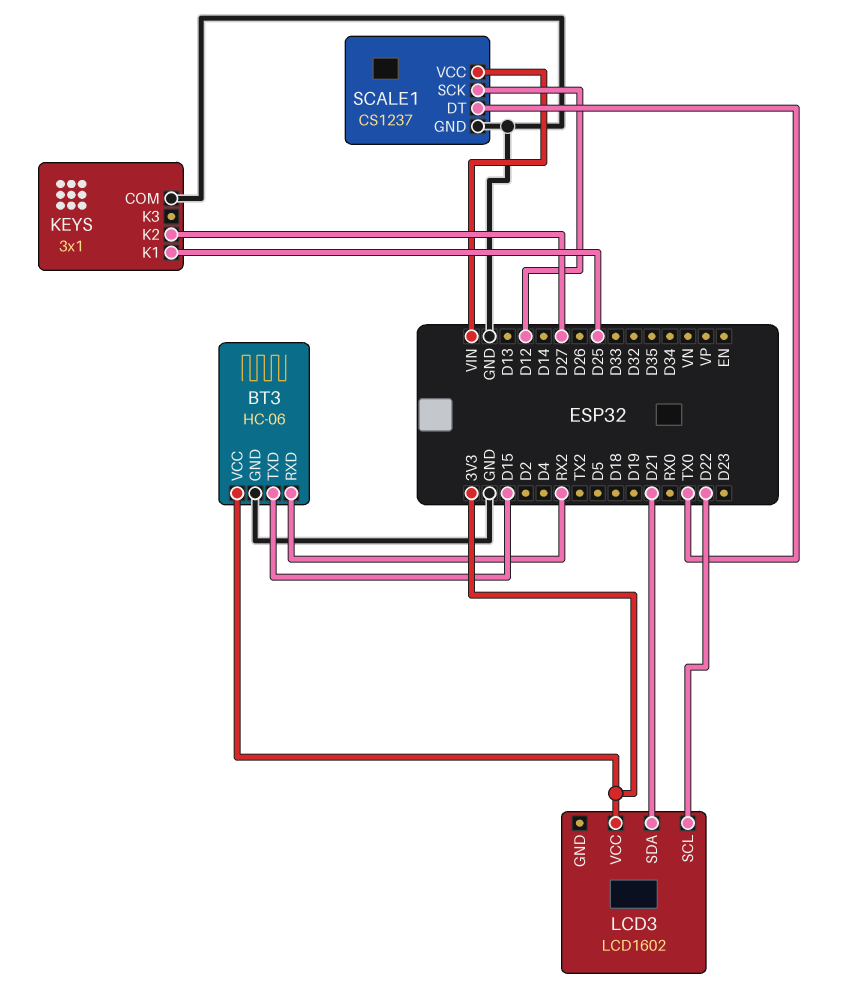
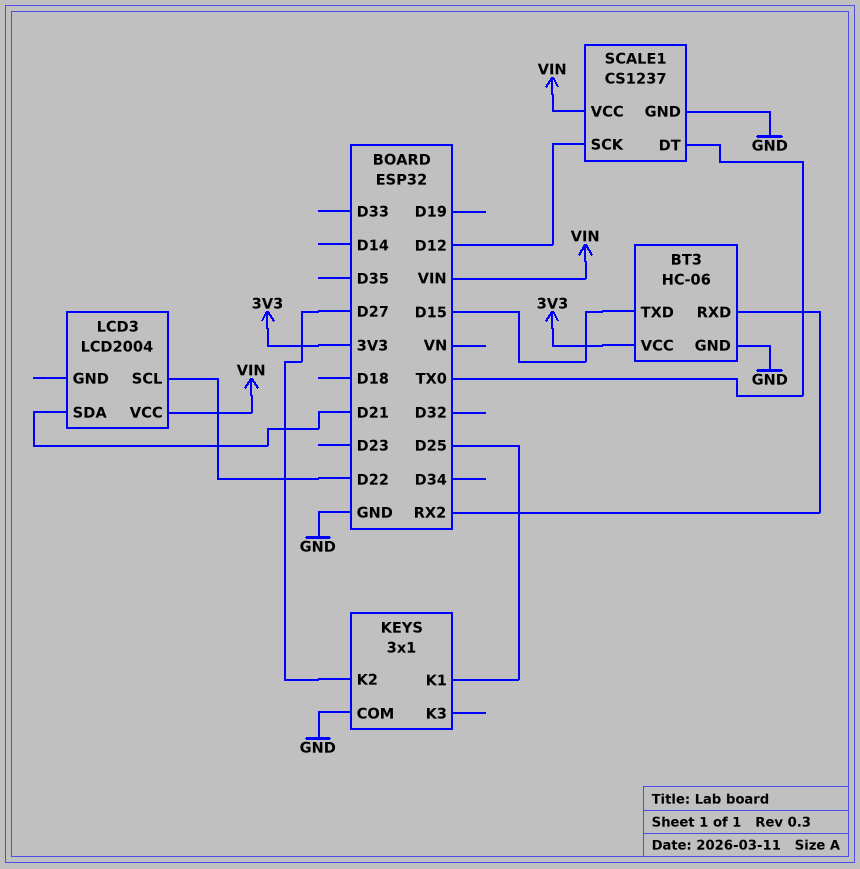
LCD3: LCD1602 -> LCD2004
LCD3 pin VCC: 3V3 -> VIN

